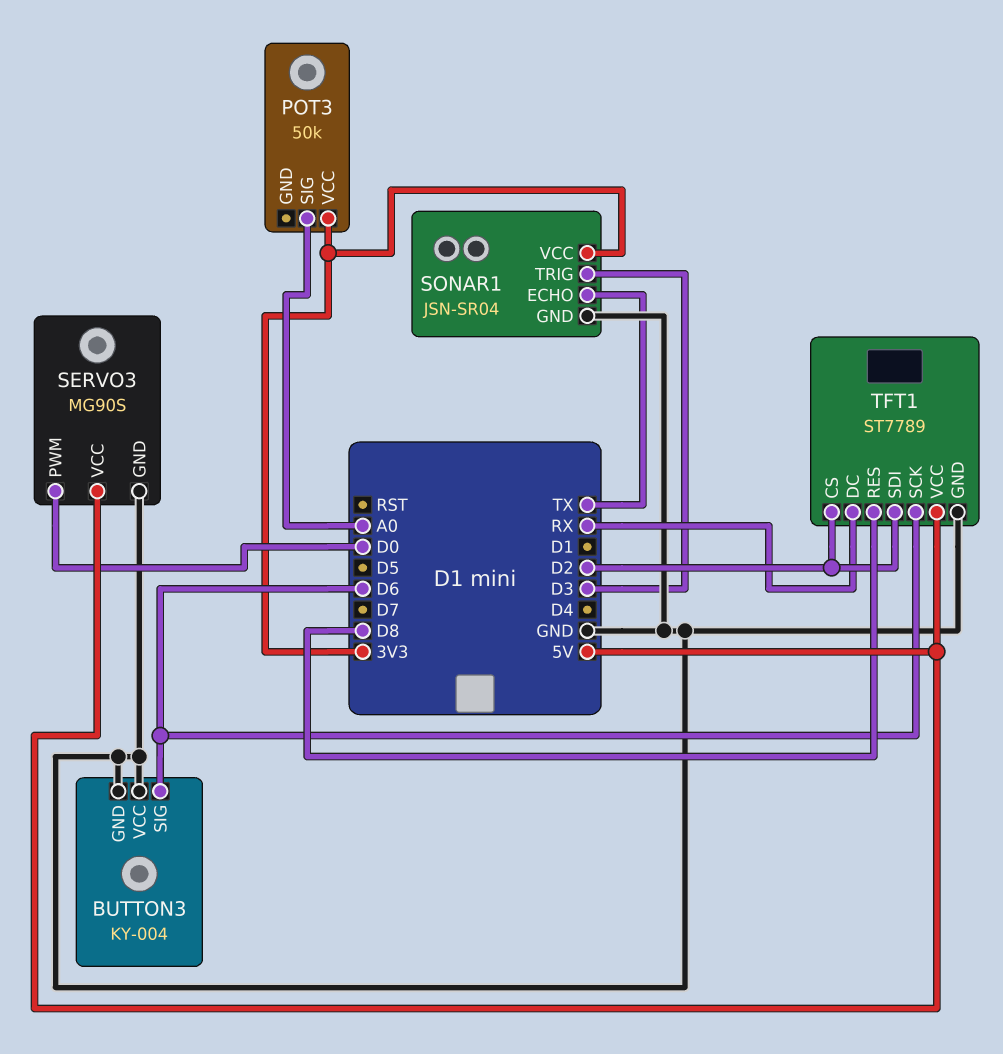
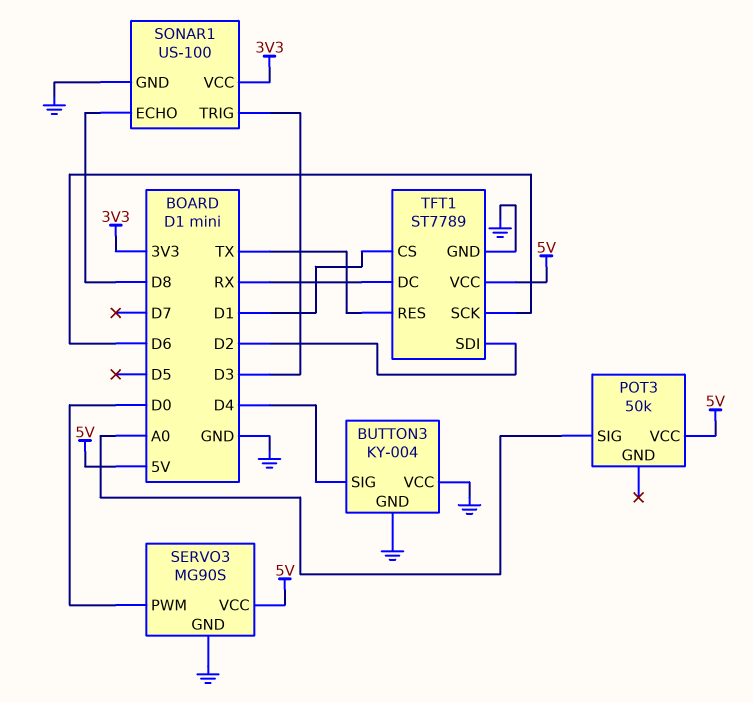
BUTTON3 pin SIG: D6 -> D4
POT3 pin VCC: 3V3 -> 5V
SONAR1: JSN-SR04 -> US-100
SONAR1 pin ECHO: TX -> D8
TFT1 pin CS: D2 -> D1
TFT1 pin RES: D8 -> TX

